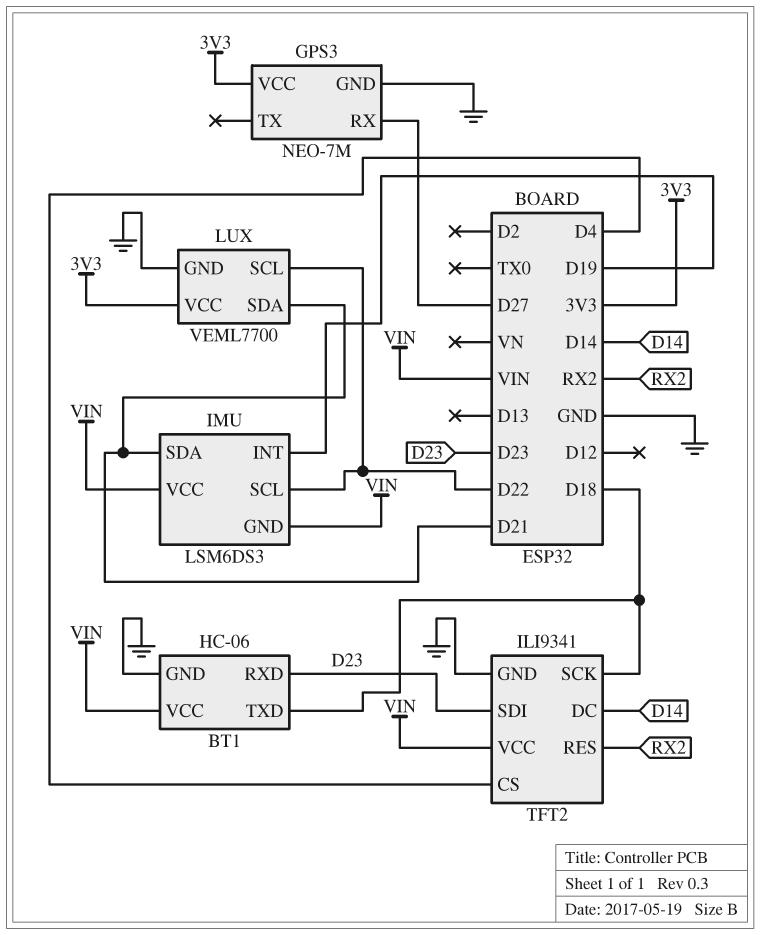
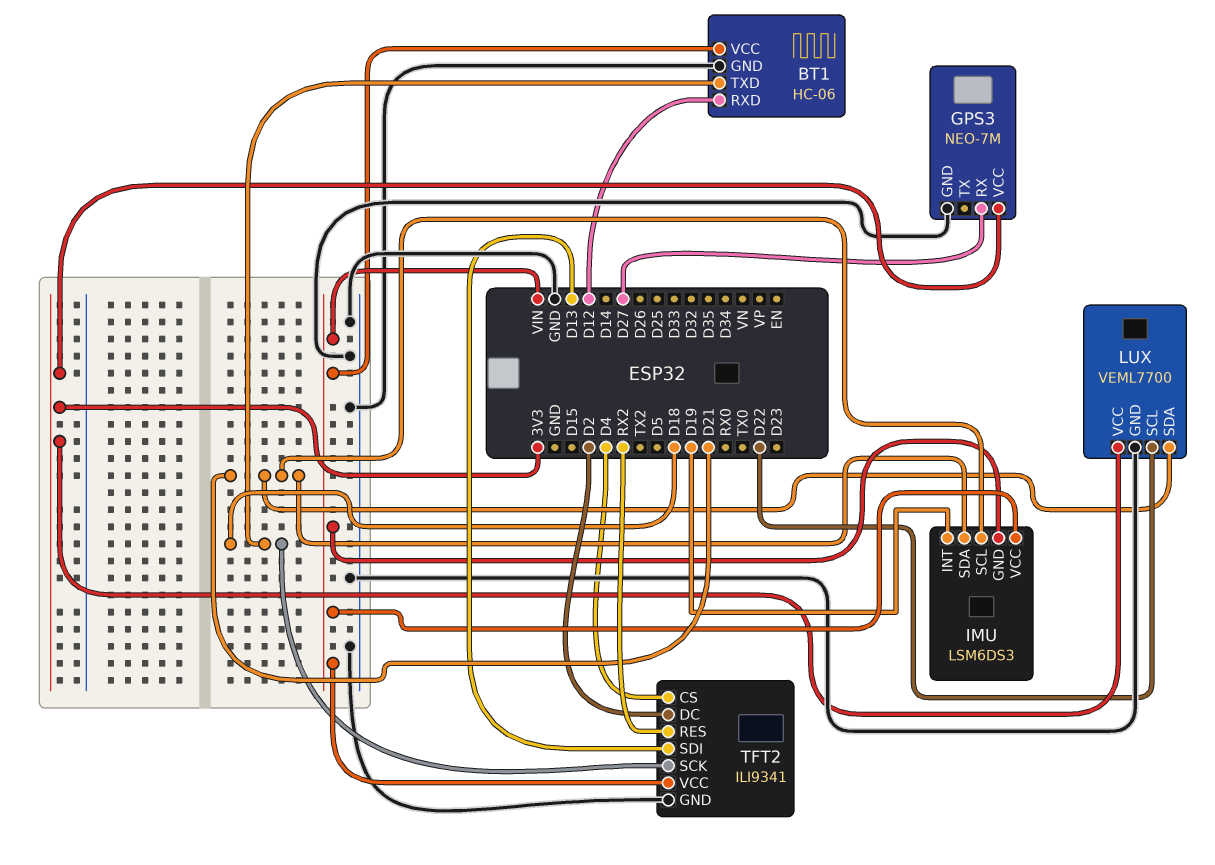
BT1 pin RXD: D23 -> D12
IMU pin SCL: D22 -> D21
TFT2 pin DC: D14 -> D2
TFT2 pin SDI: D23 -> D13

